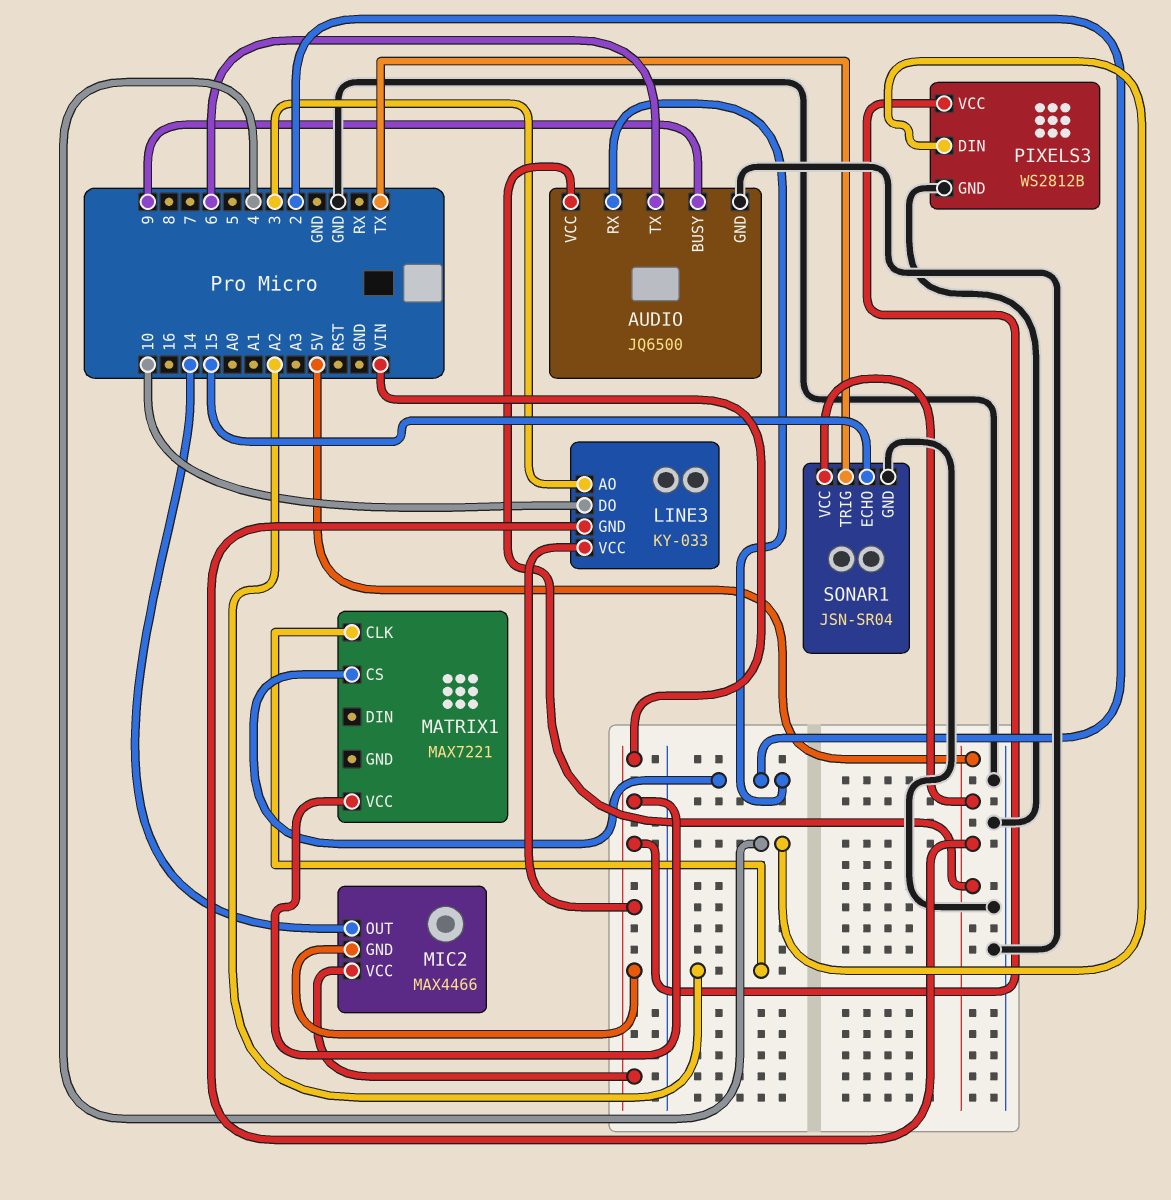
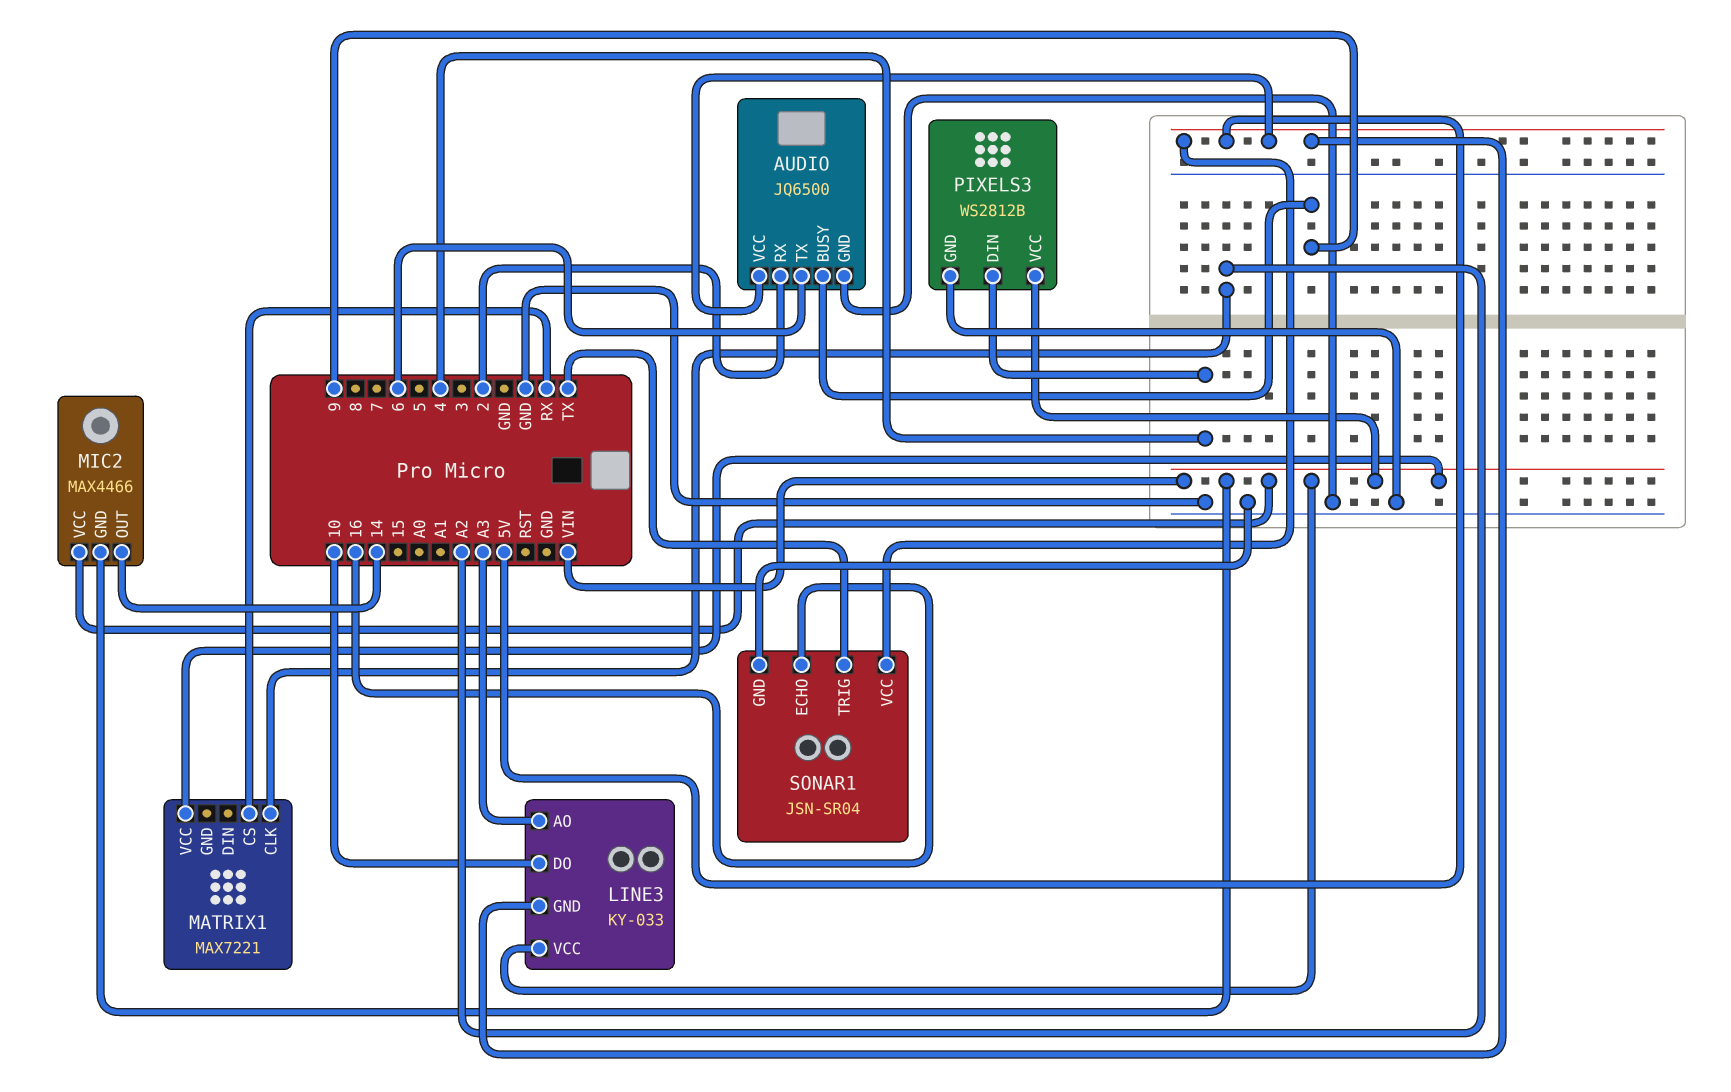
LINE3 pin AO: 3 -> A3
MATRIX1 pin CS: 2 -> RX
SONAR1 pin ECHO: 15 -> 16

